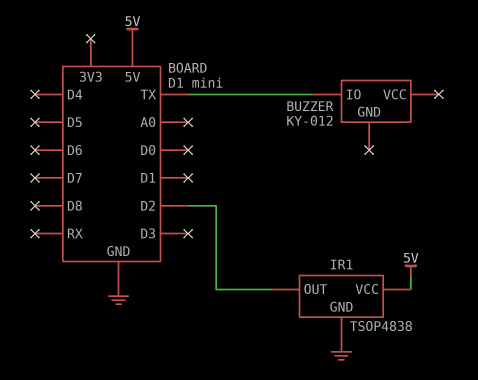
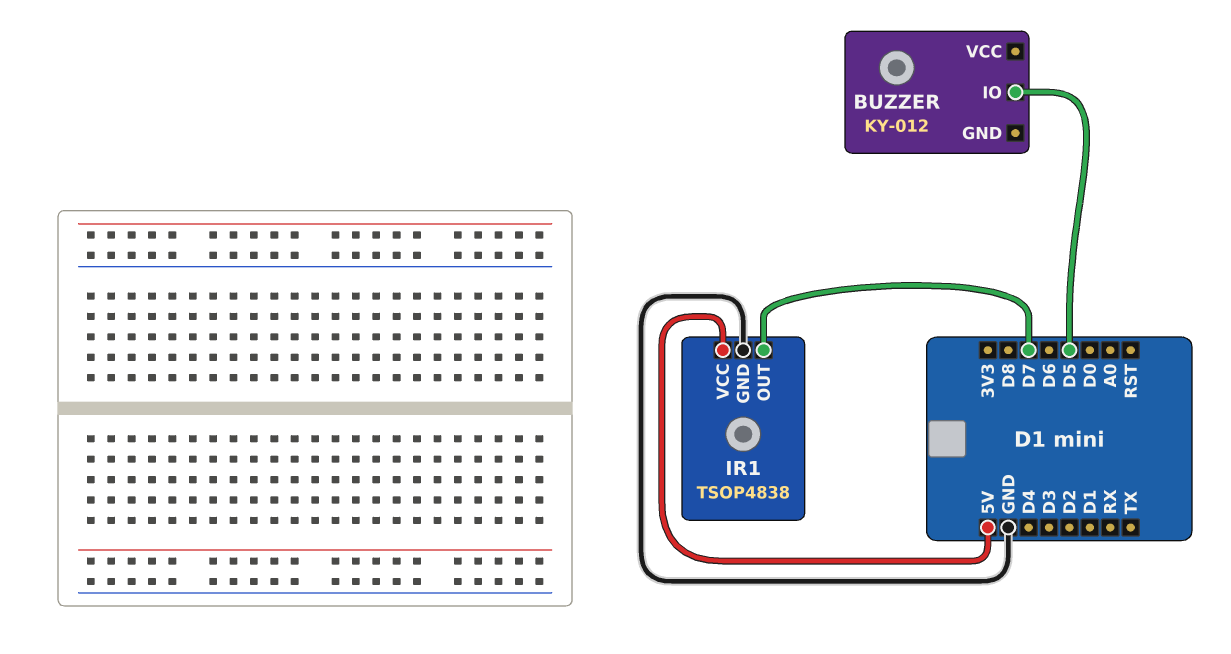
BUZZER pin IO: TX -> D5
IR1 pin OUT: D2 -> D7

